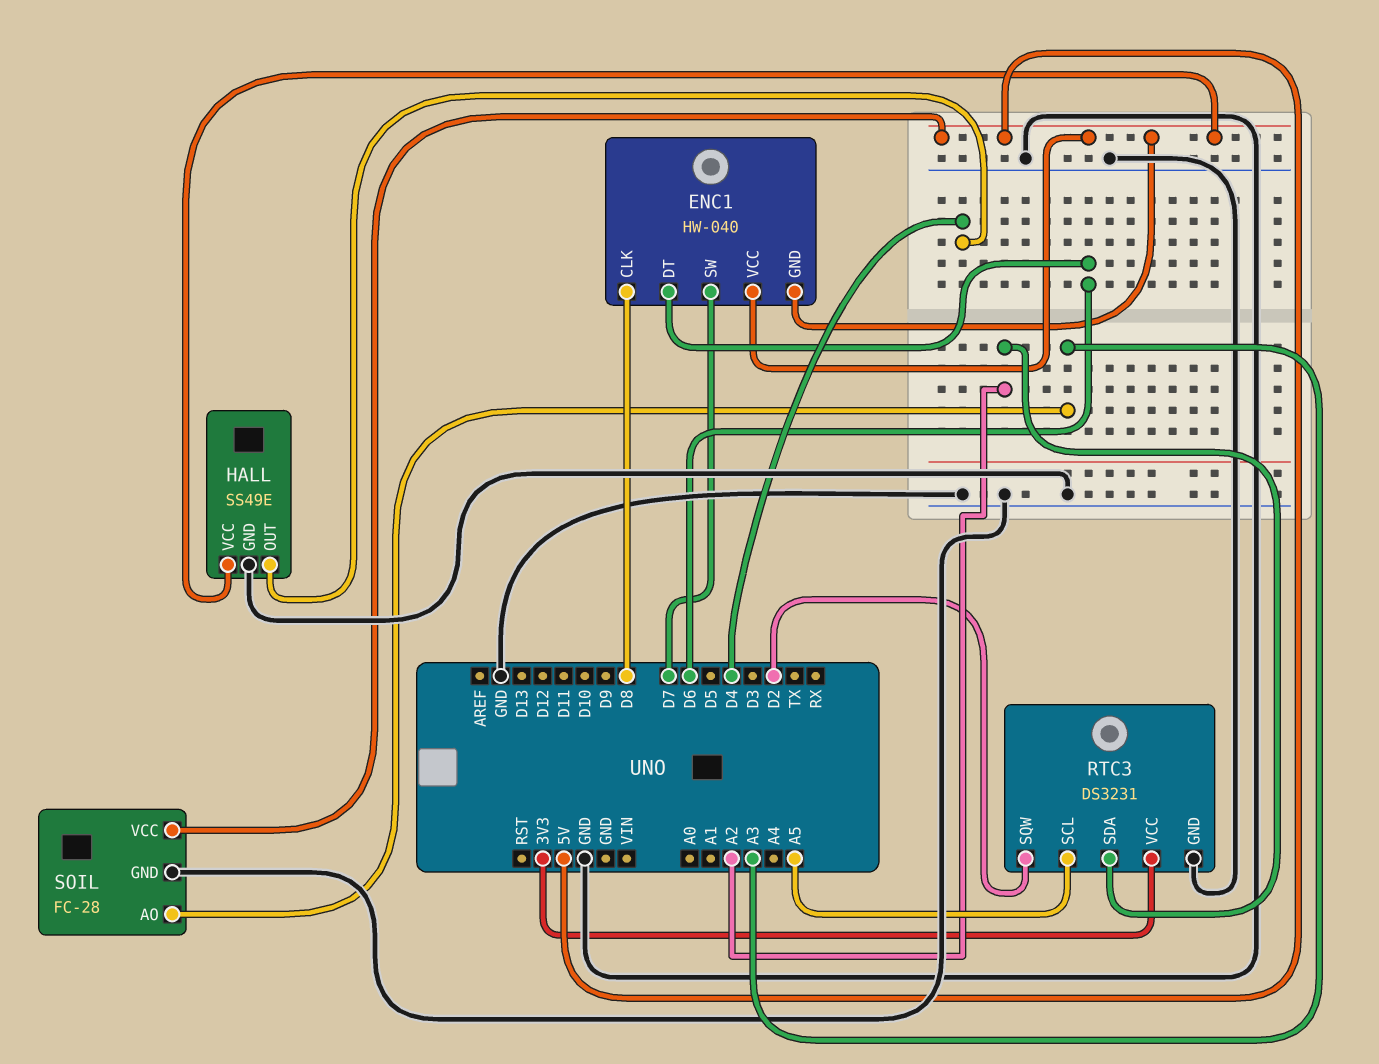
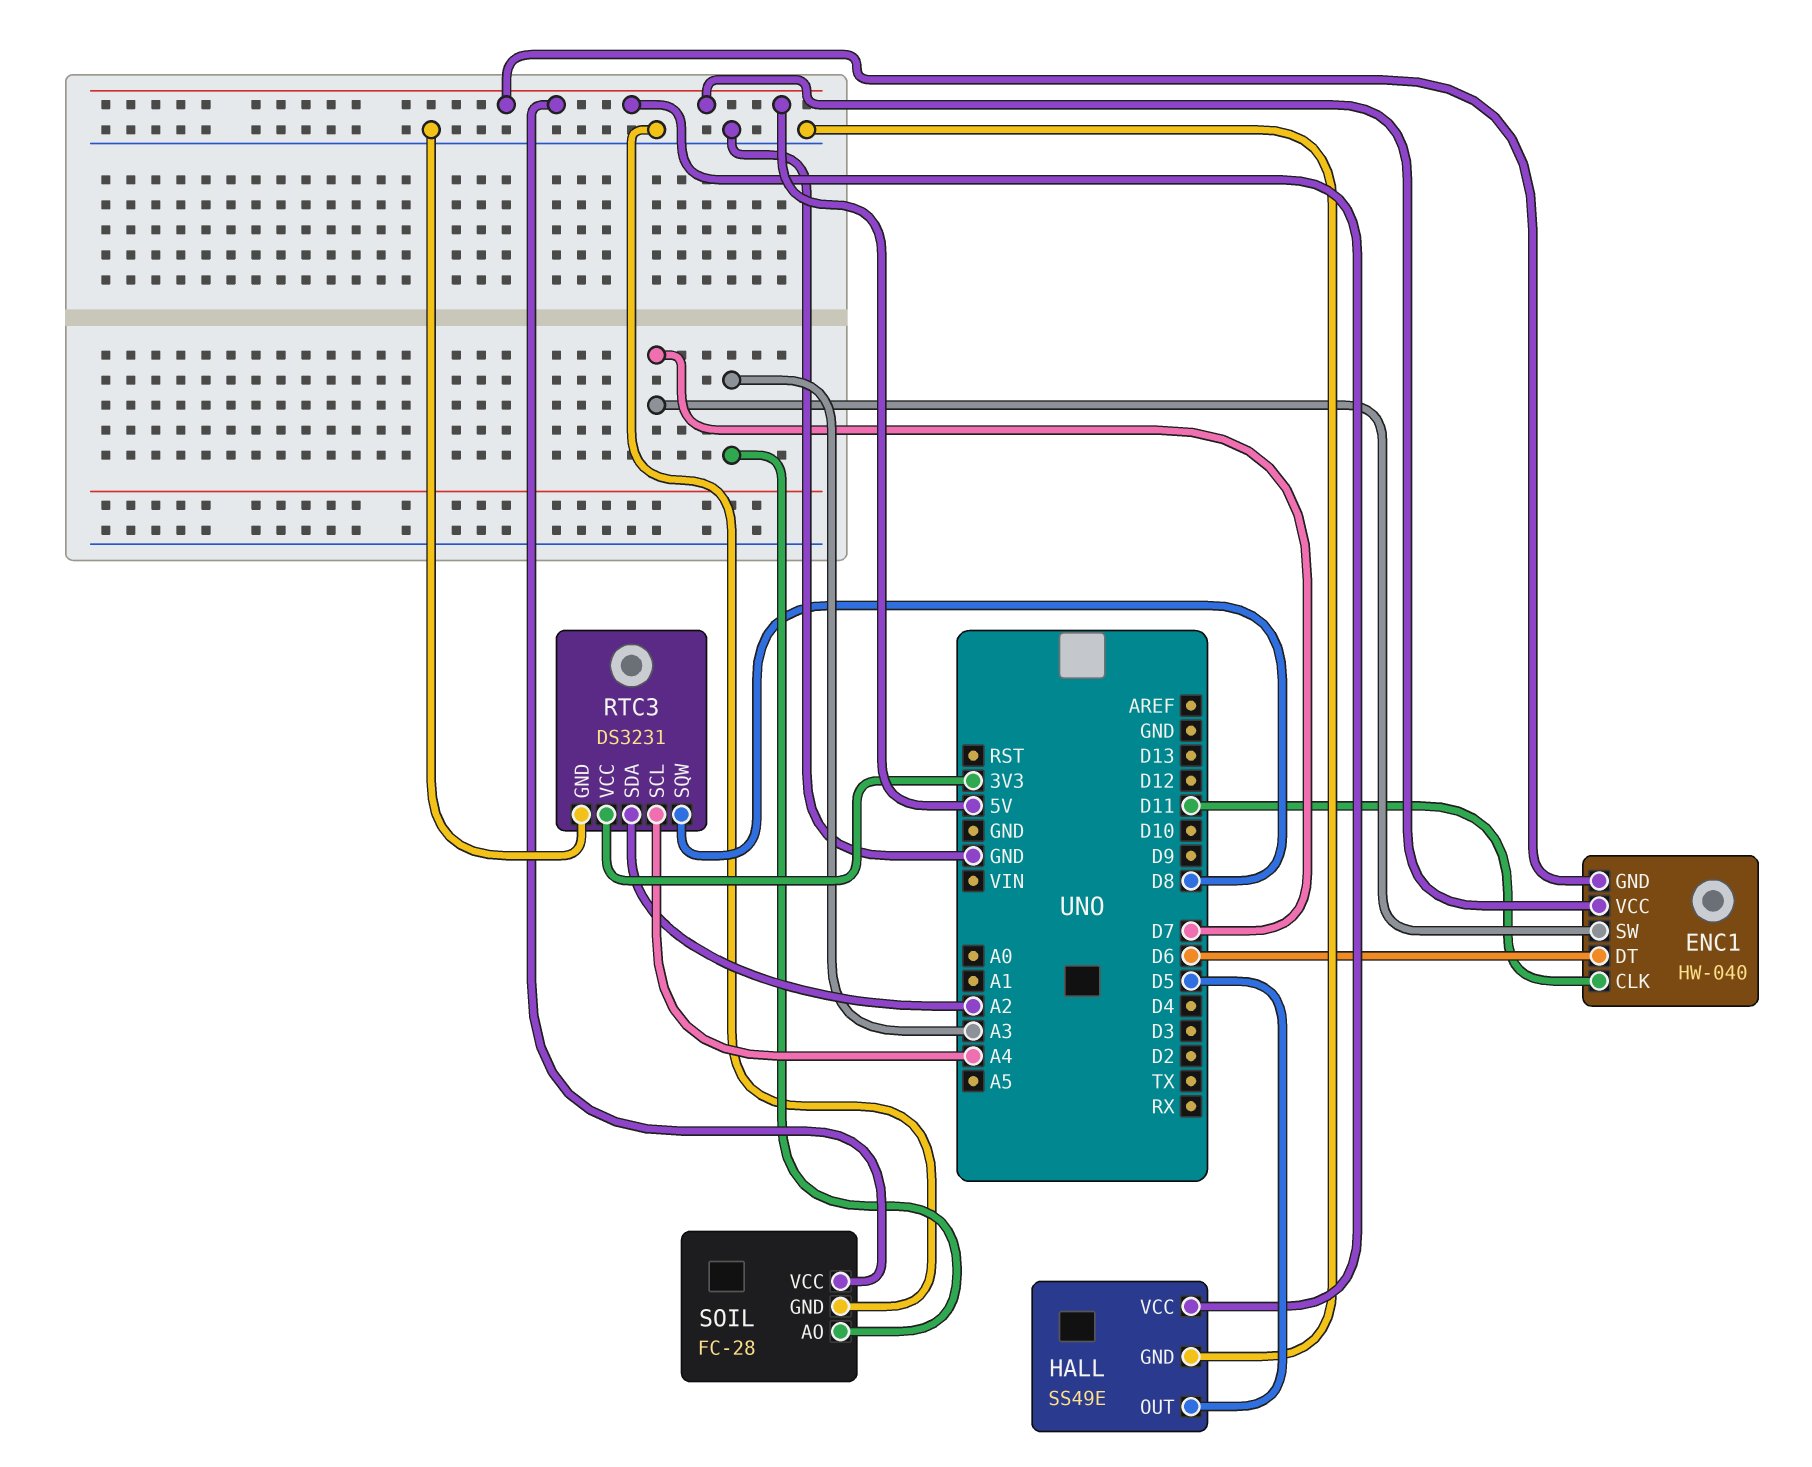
ENC1 pin CLK: D8 -> D11
HALL pin OUT: D4 -> D5
RTC3 pin SCL: A5 -> A4
RTC3 pin SQW: D2 -> D8

